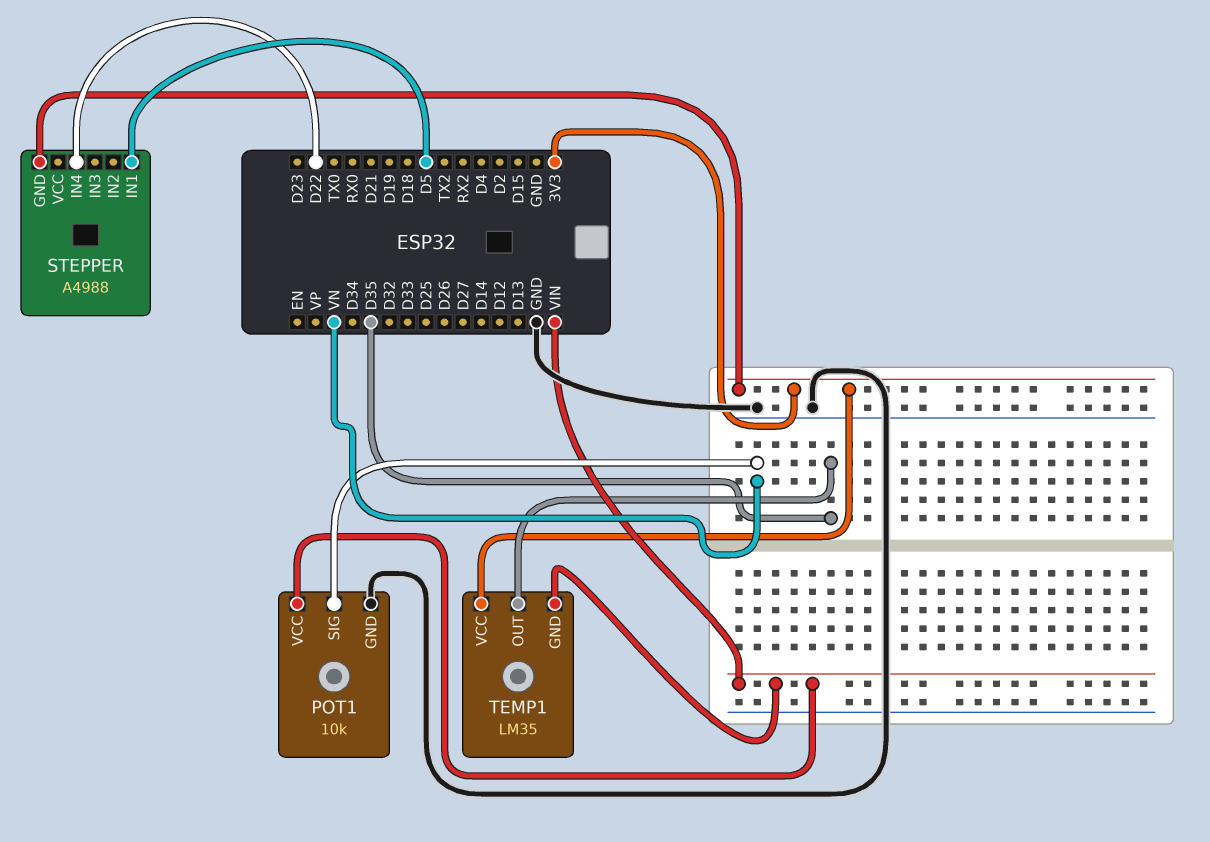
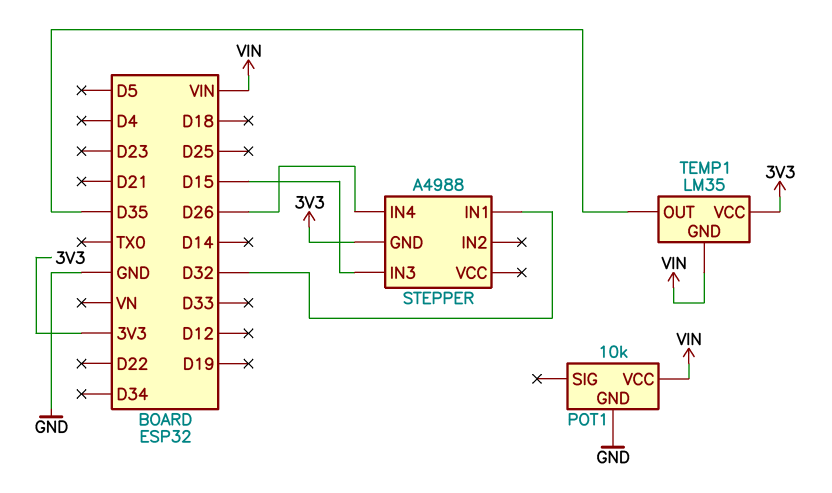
POT1 pin SIG: VN -> none
STEPPER pin IN1: D5 -> D32
STEPPER pin IN3: none -> D15
STEPPER pin IN4: D22 -> D26

